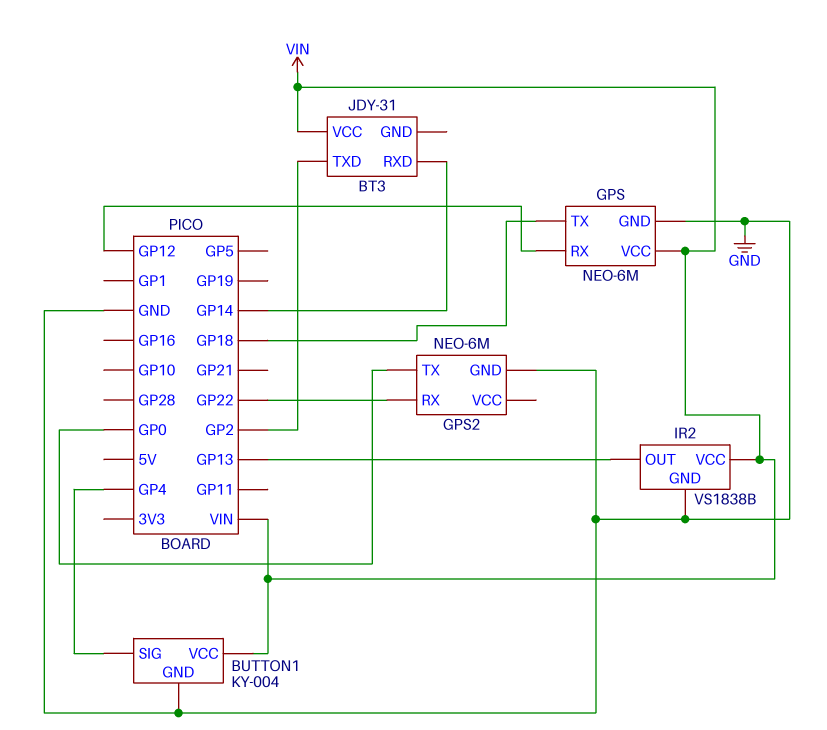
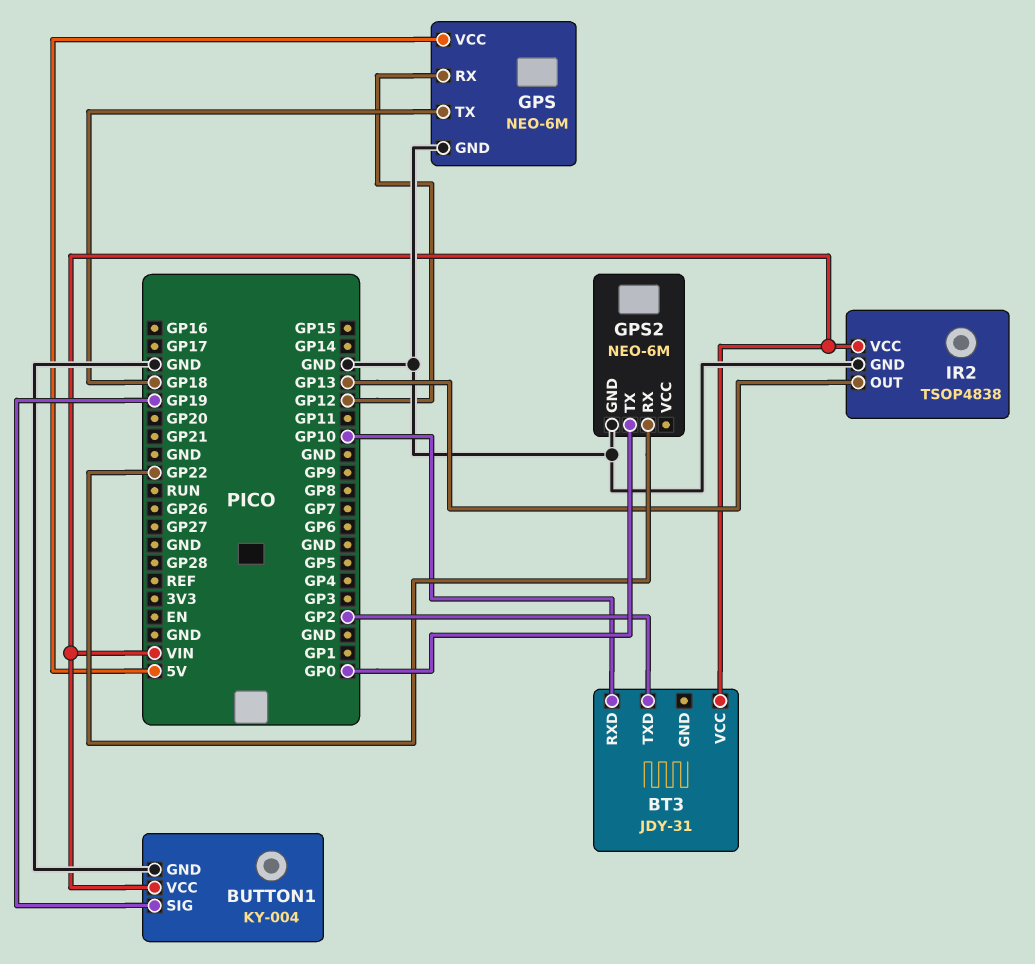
BT3 pin RXD: GP14 -> GP10
BUTTON1 pin SIG: GP4 -> GP19
GPS pin VCC: VIN -> 5V
IR2: VS1838B -> TSOP4838

